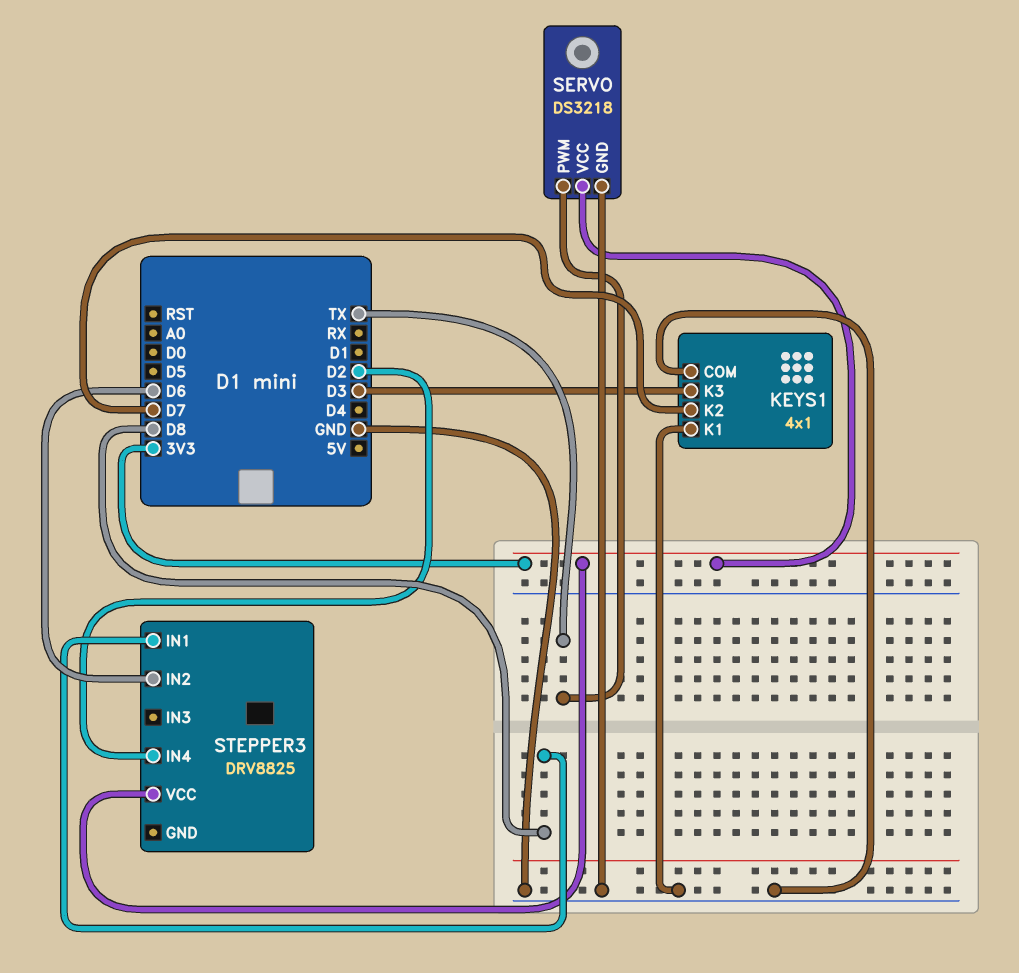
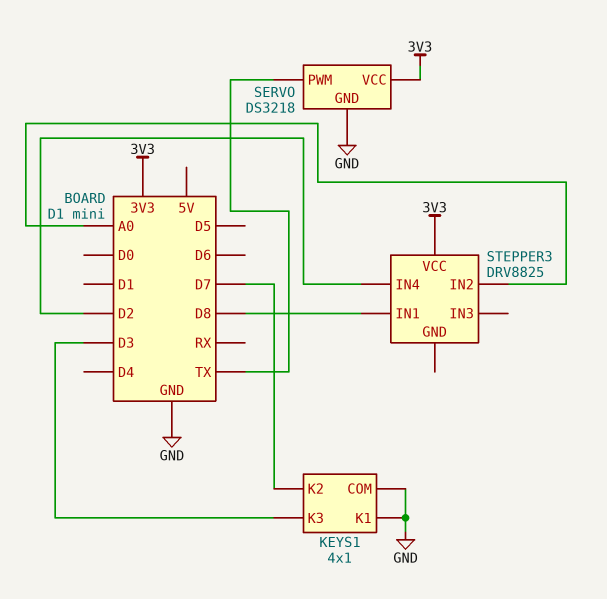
STEPPER3 pin IN2: D6 -> A0

